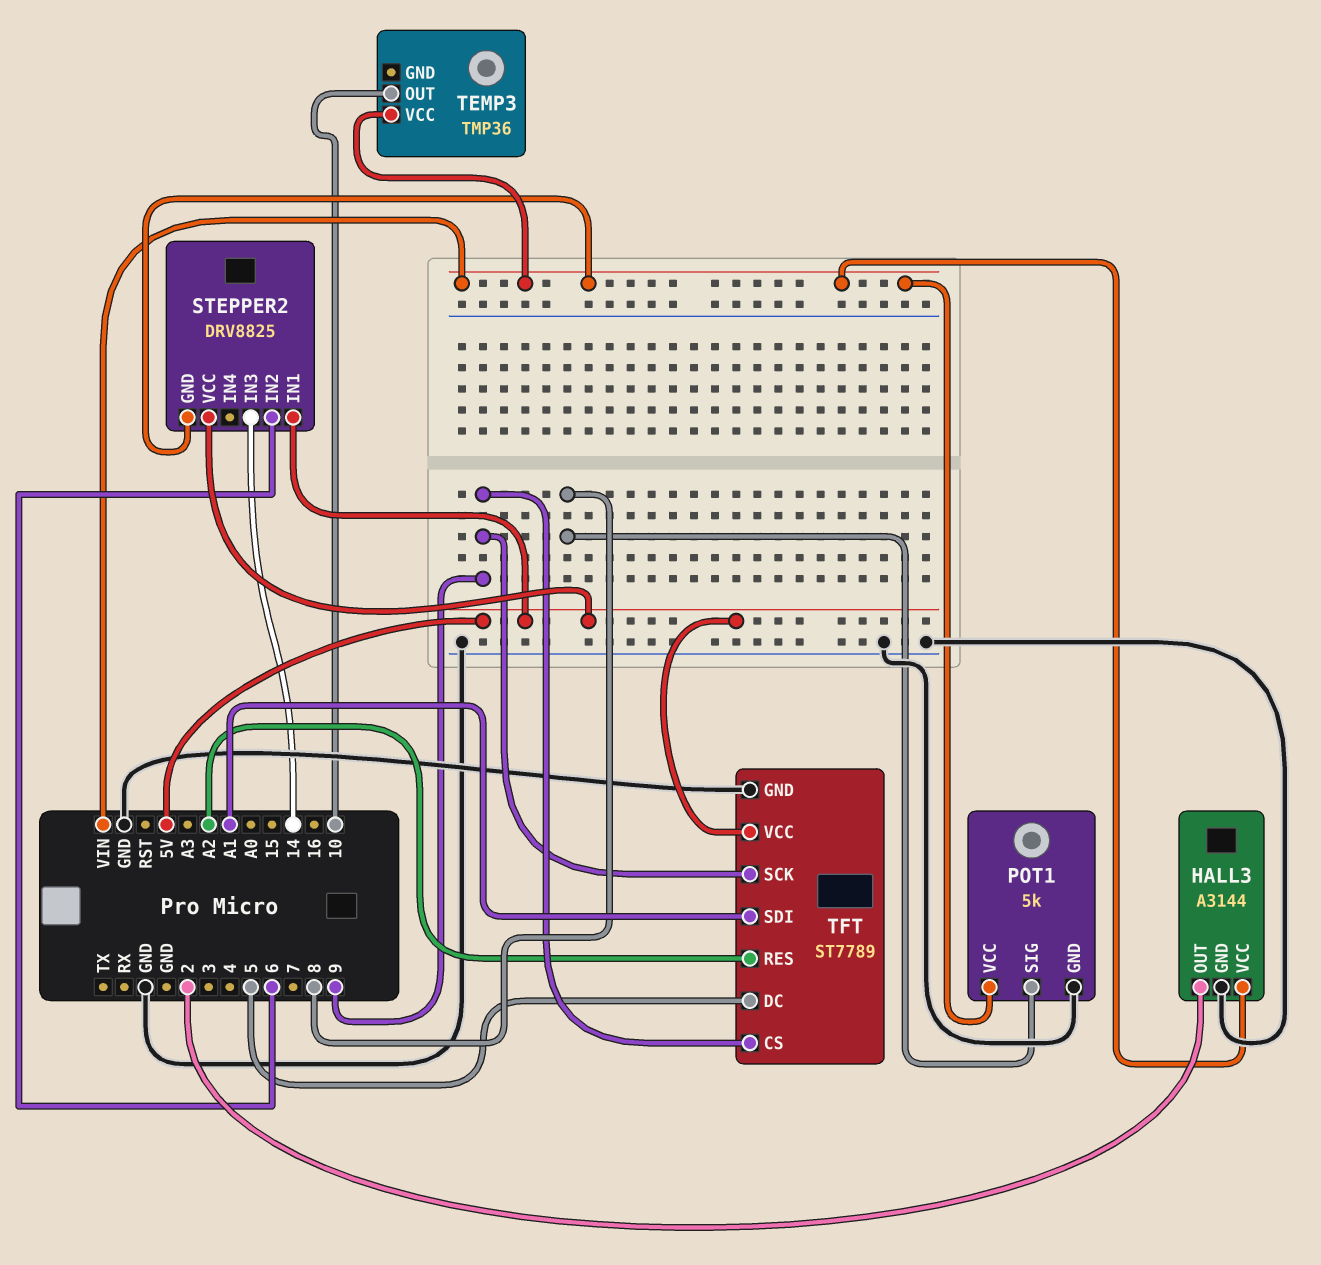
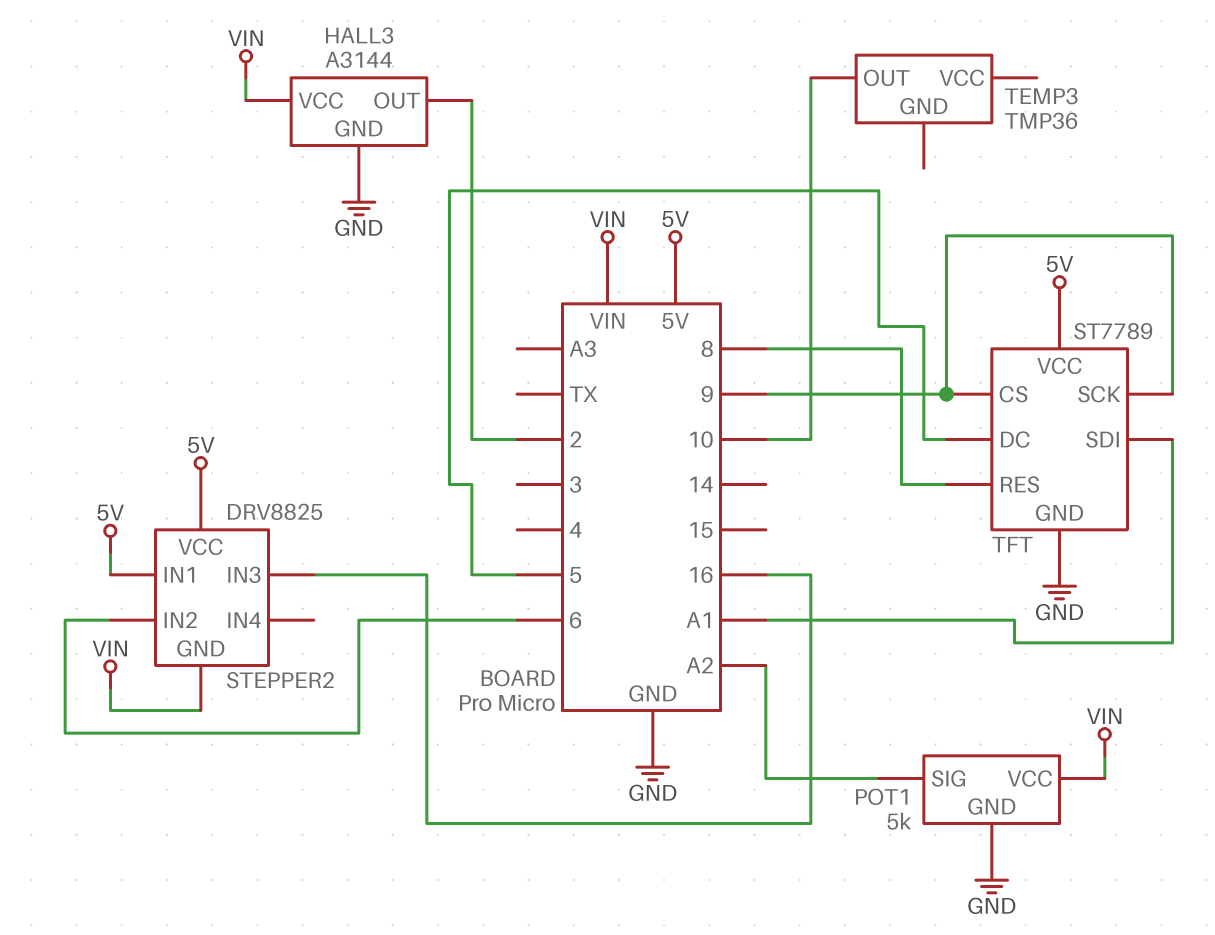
POT1 pin SIG: 8 -> A2
STEPPER2 pin IN3: 14 -> 16
TEMP3 pin VCC: VIN -> none
TFT pin RES: A2 -> 8

